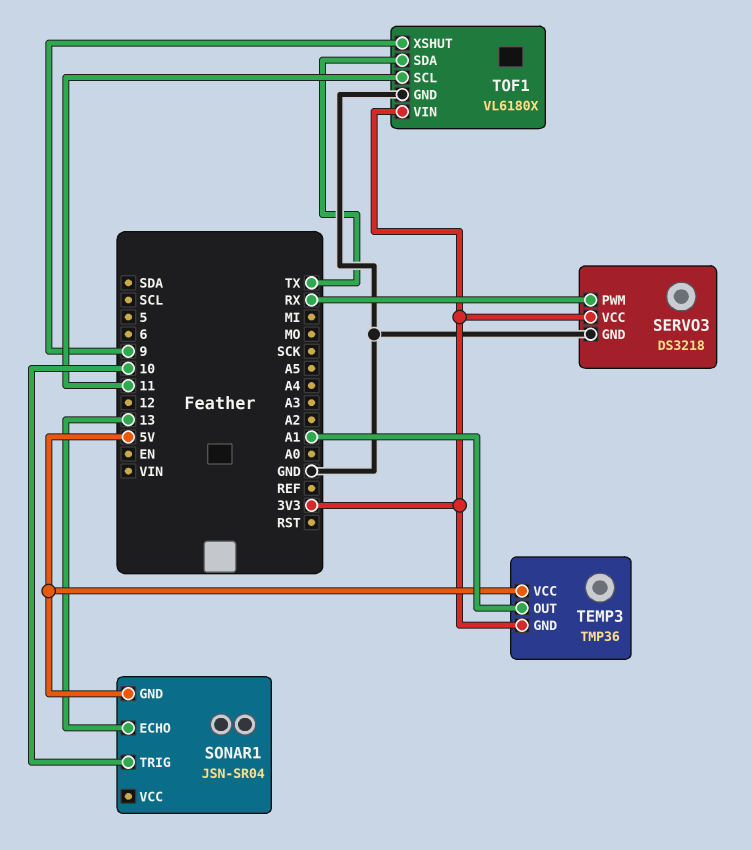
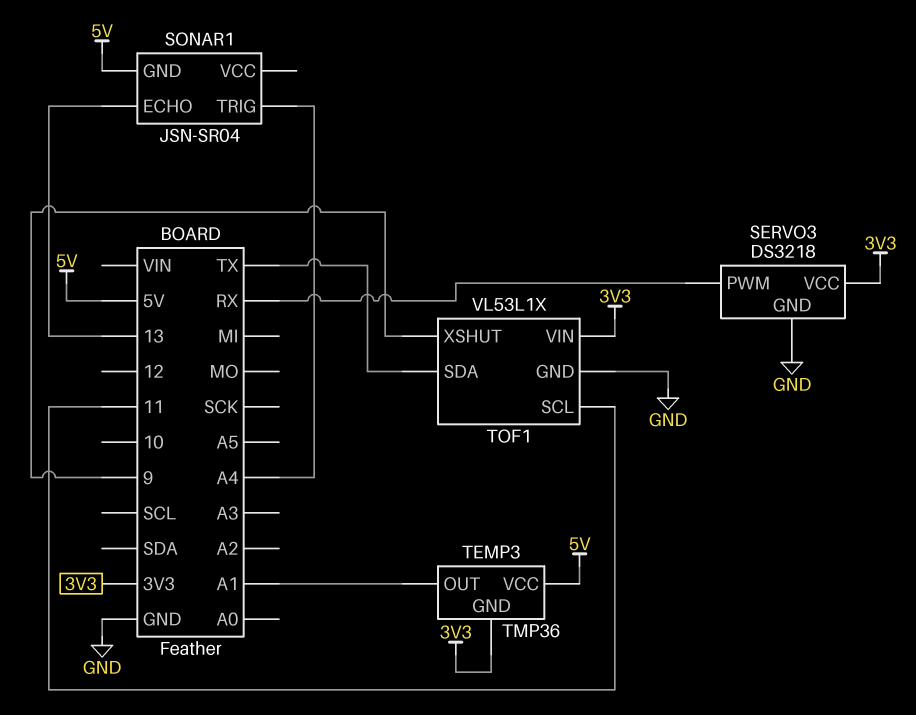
SONAR1 pin TRIG: 10 -> A4
TOF1: VL6180X -> VL53L1X

